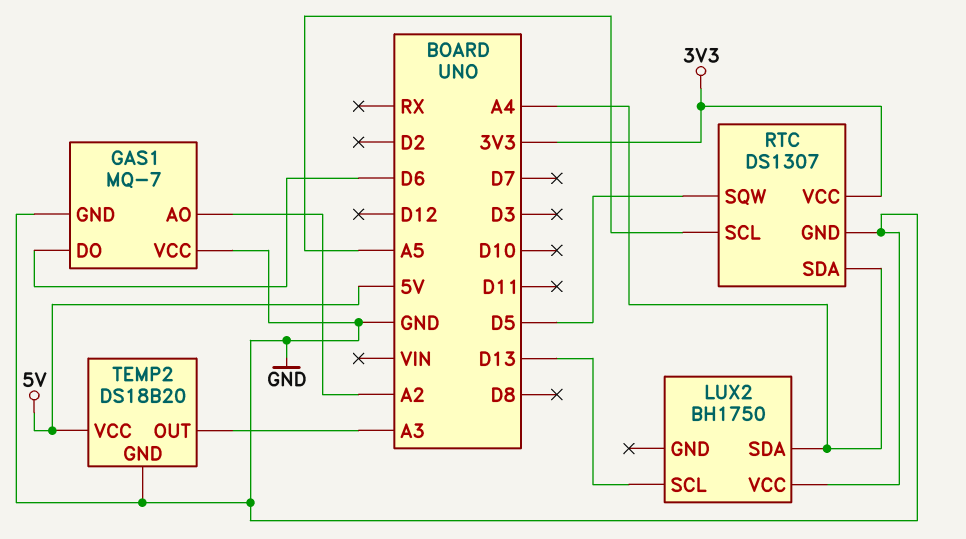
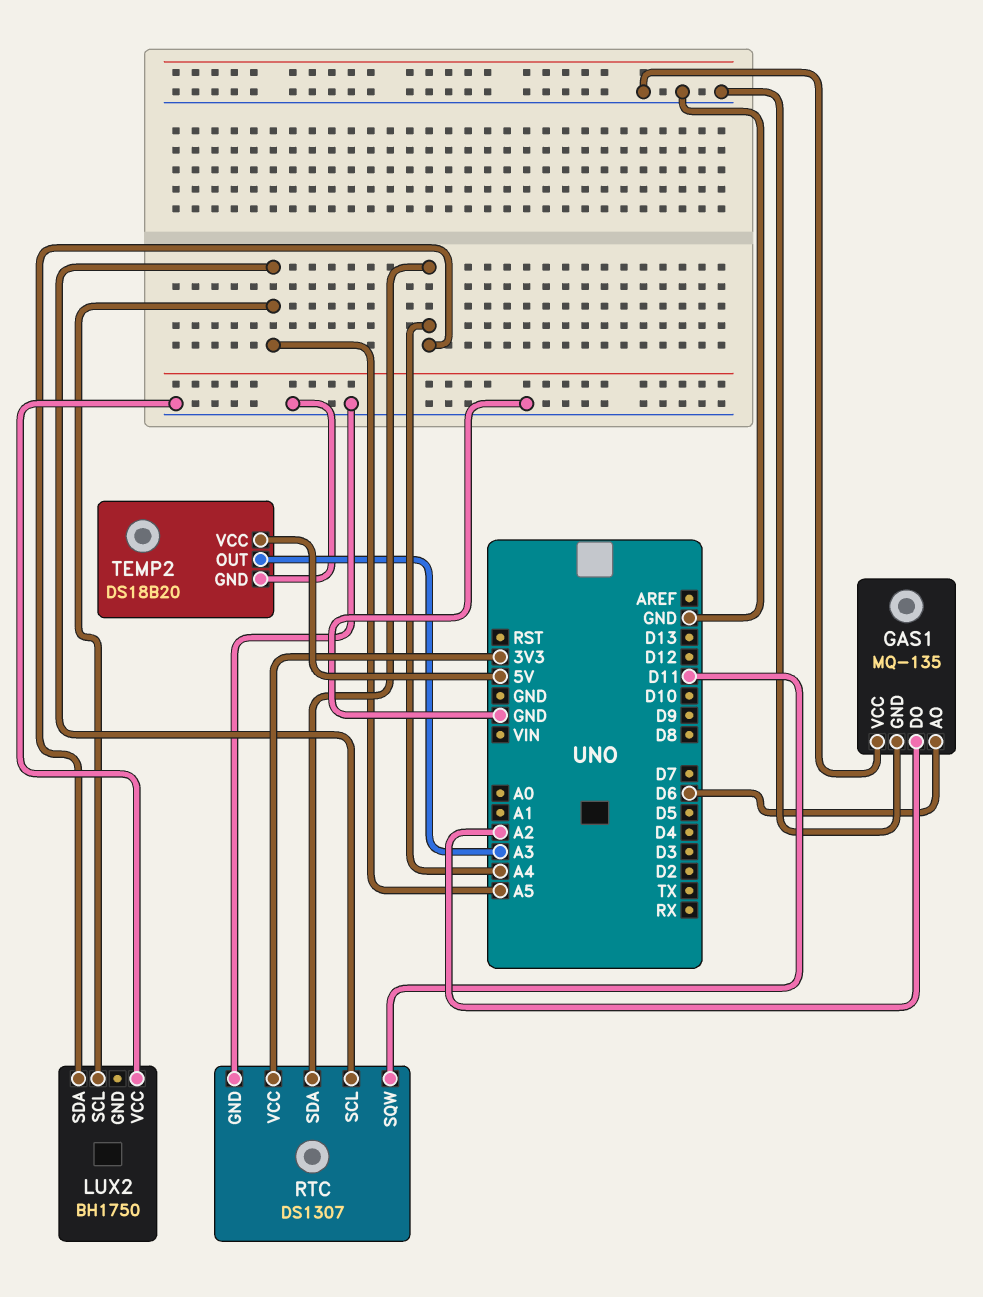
GAS1: MQ-7 -> MQ-135
GAS1 pin AO: A2 -> D6
GAS1 pin DO: D6 -> A2
LUX2 pin SCL: D13 -> A5
RTC pin SQW: D5 -> D11

